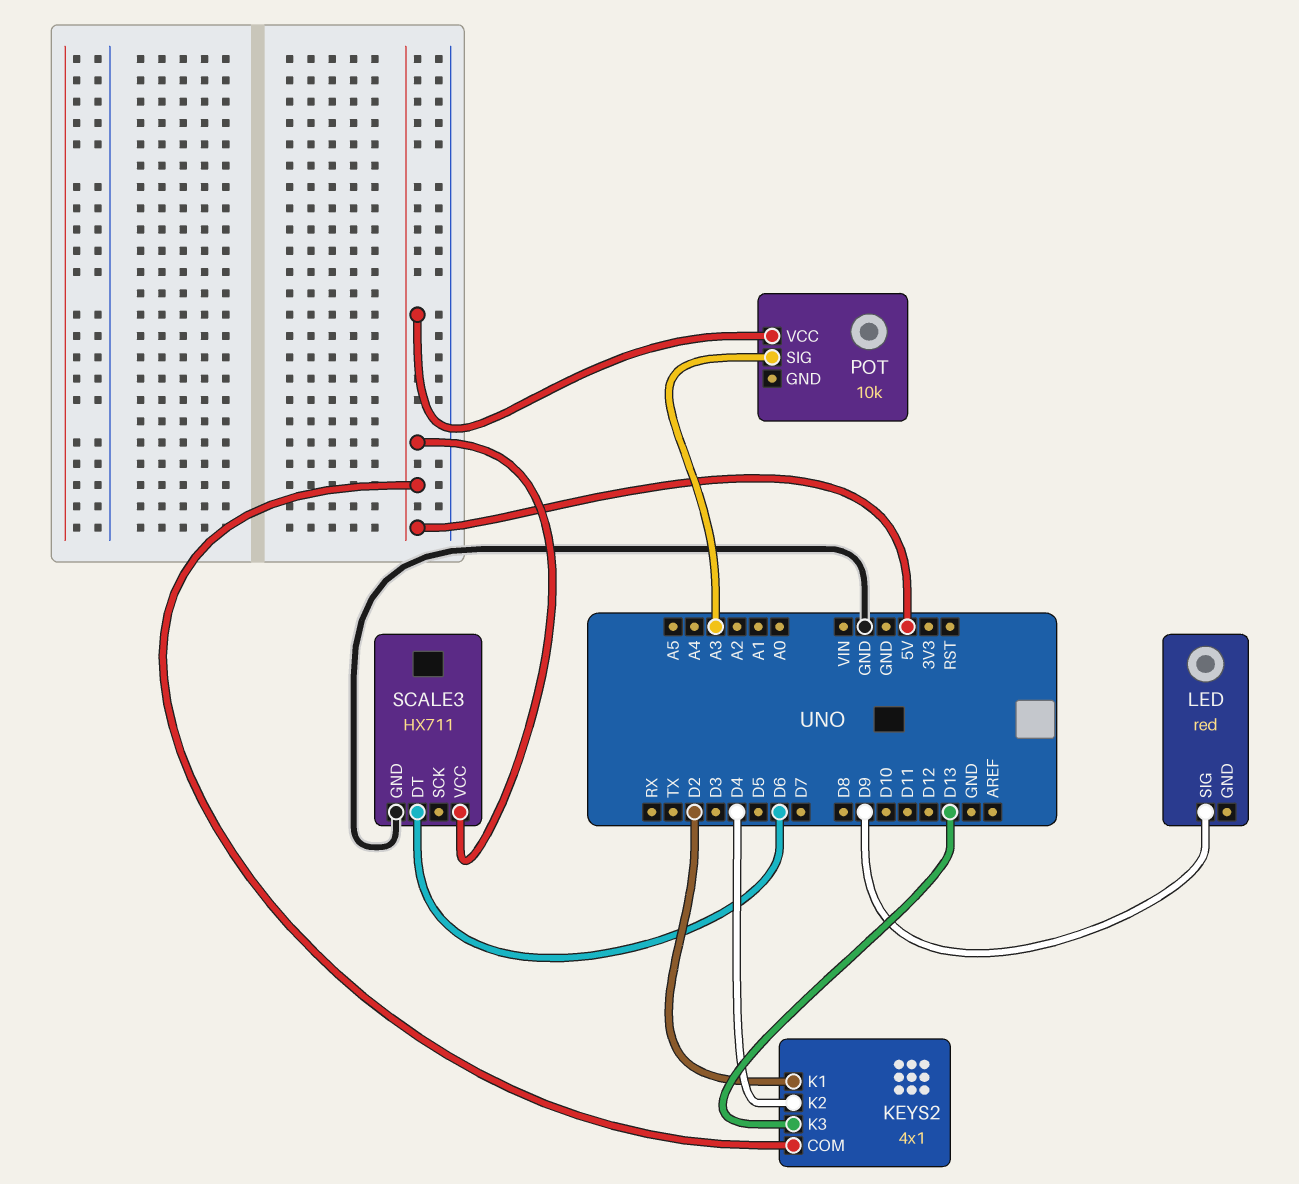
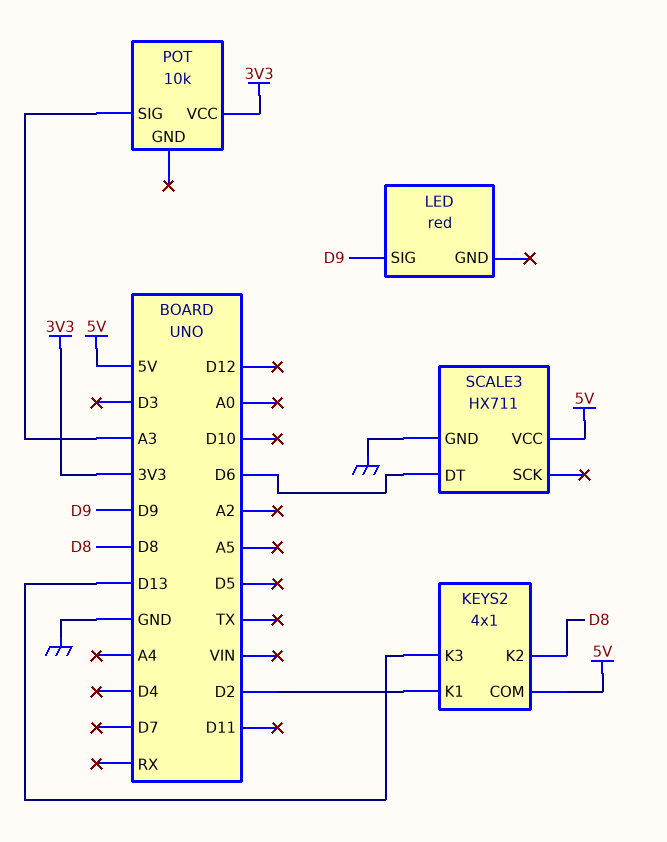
KEYS2 pin K2: D4 -> D8
POT pin VCC: 5V -> 3V3

